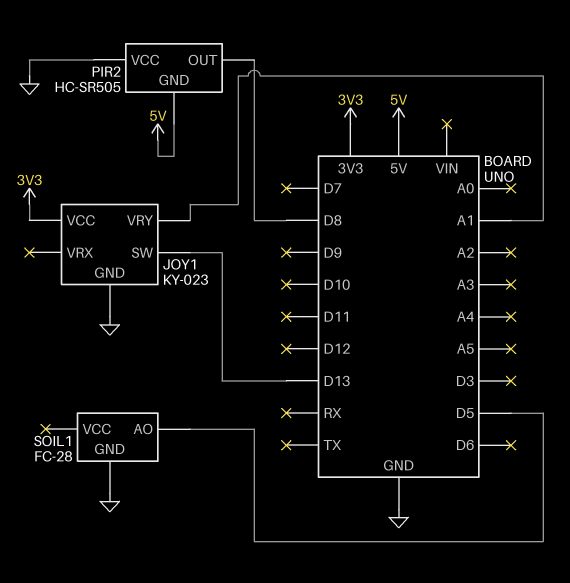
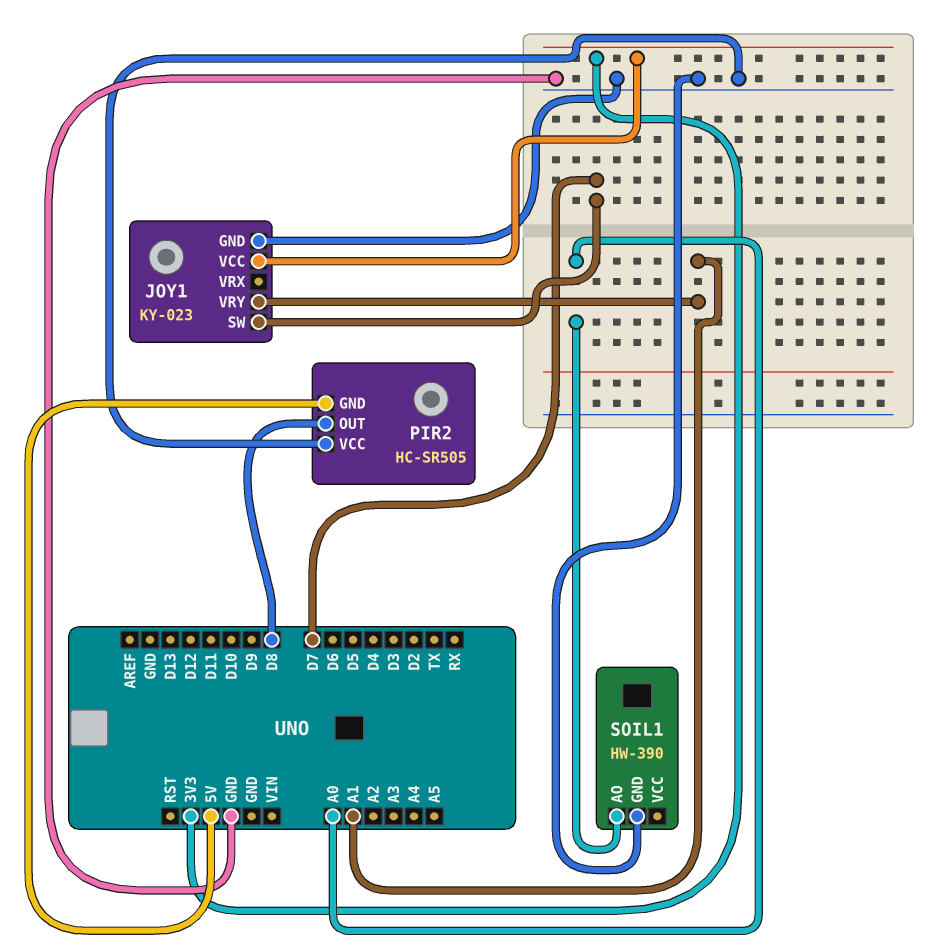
JOY1 pin SW: D13 -> D7
SOIL1: FC-28 -> HW-390
SOIL1 pin AO: D5 -> A0

